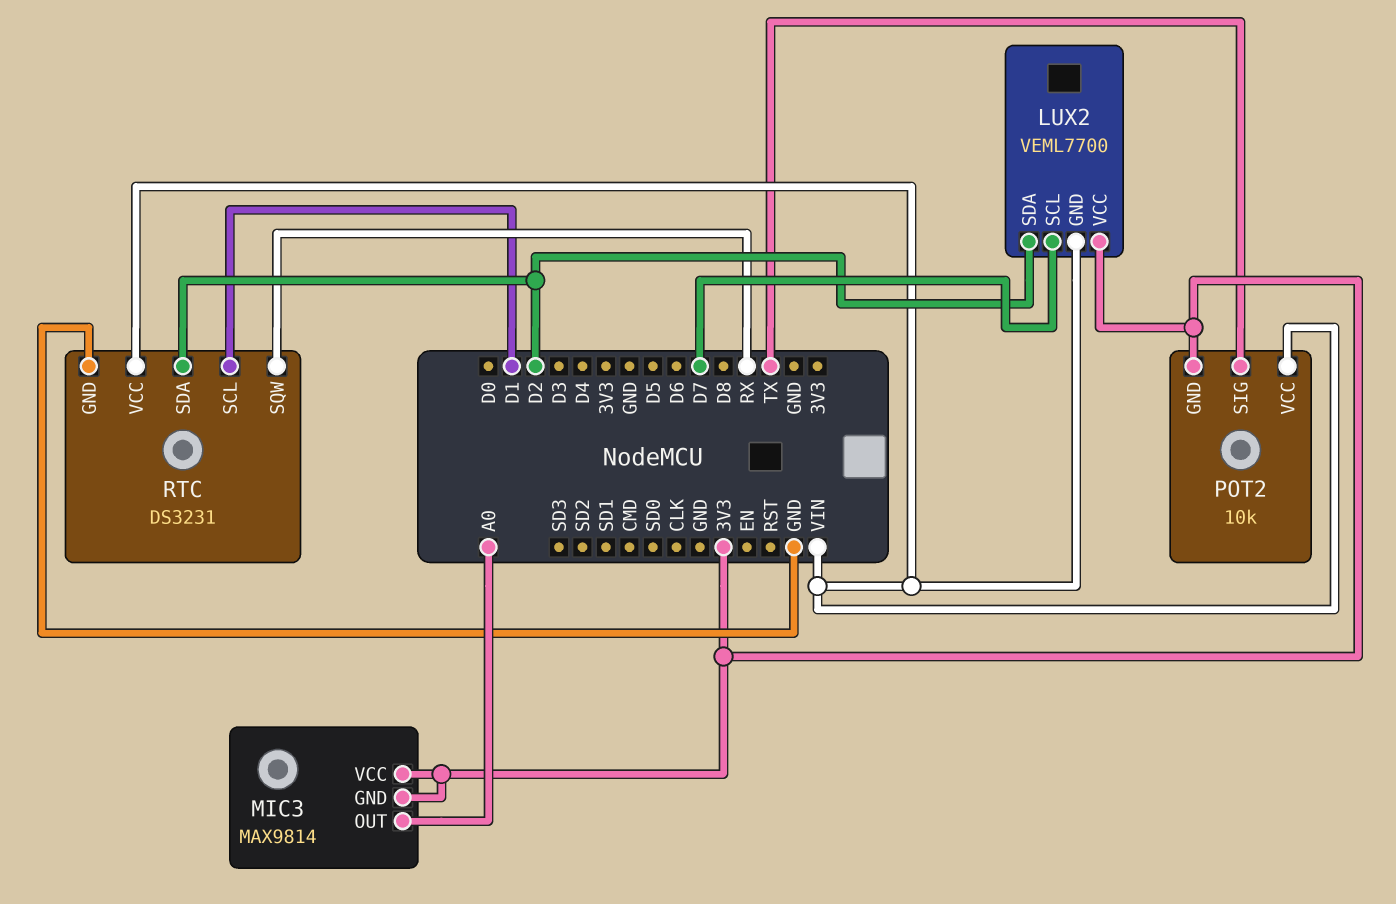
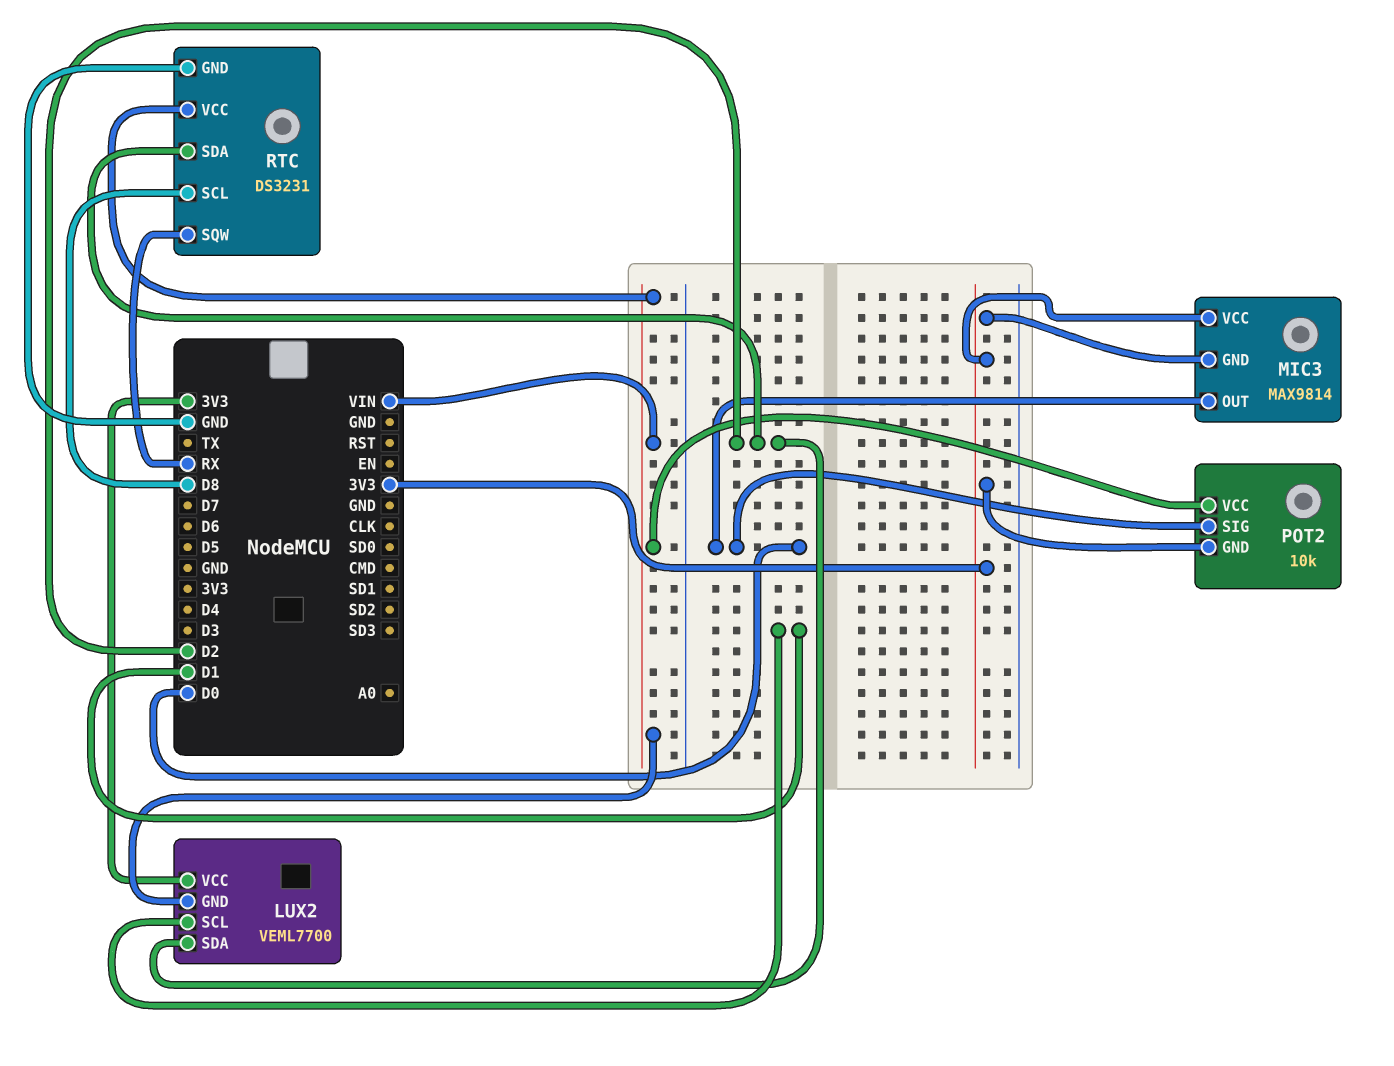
LUX2 pin SCL: D7 -> D1
MIC3 pin OUT: A0 -> D0
POT2 pin SIG: TX -> D0
RTC pin SCL: D1 -> D8

